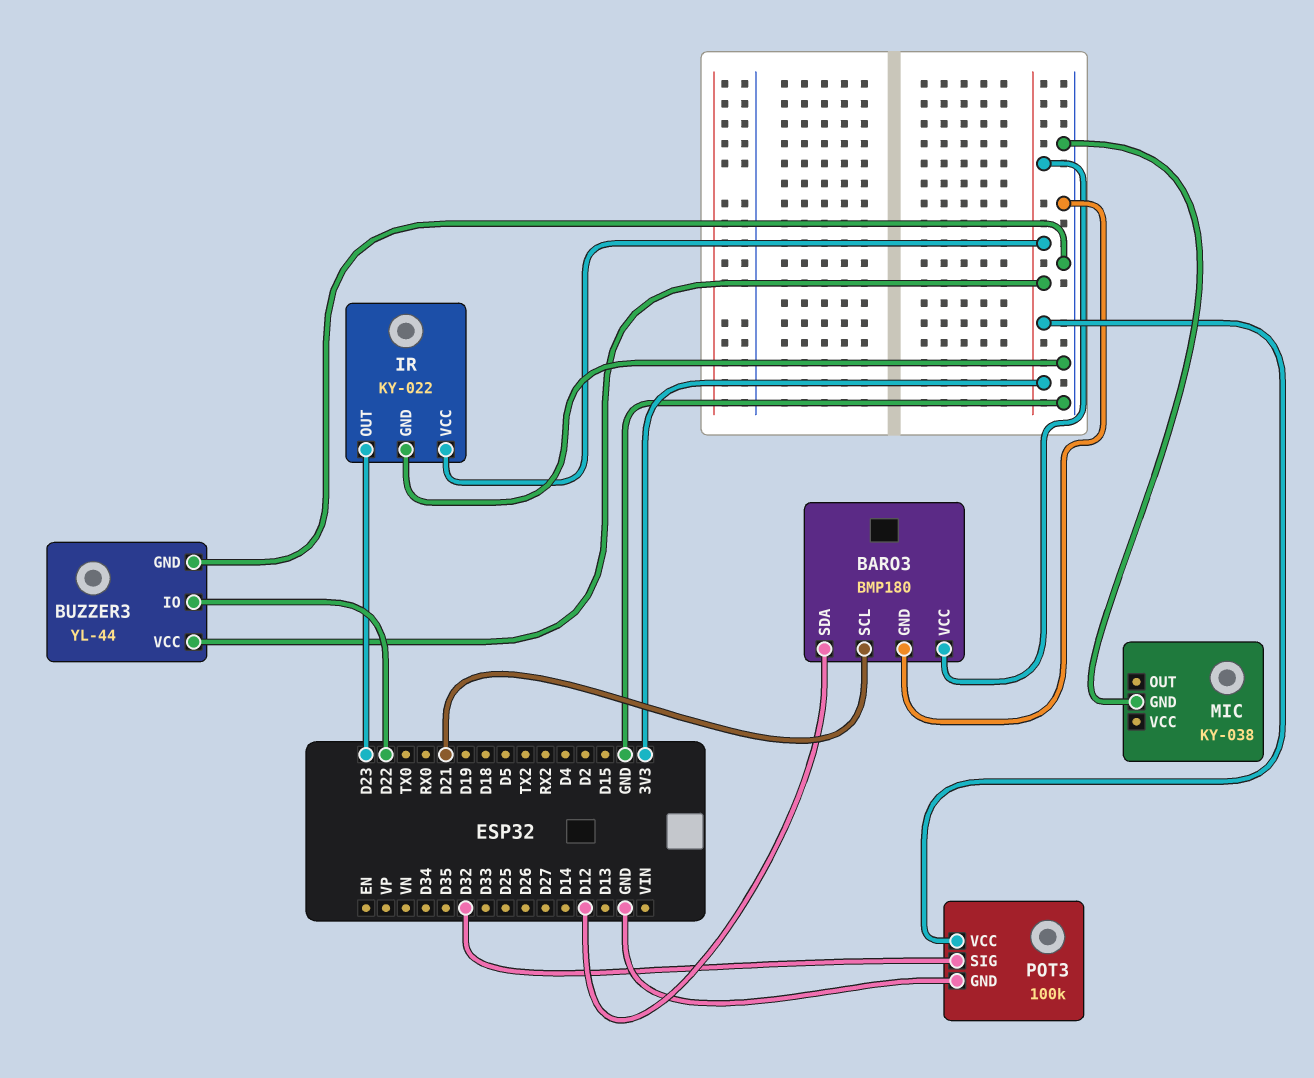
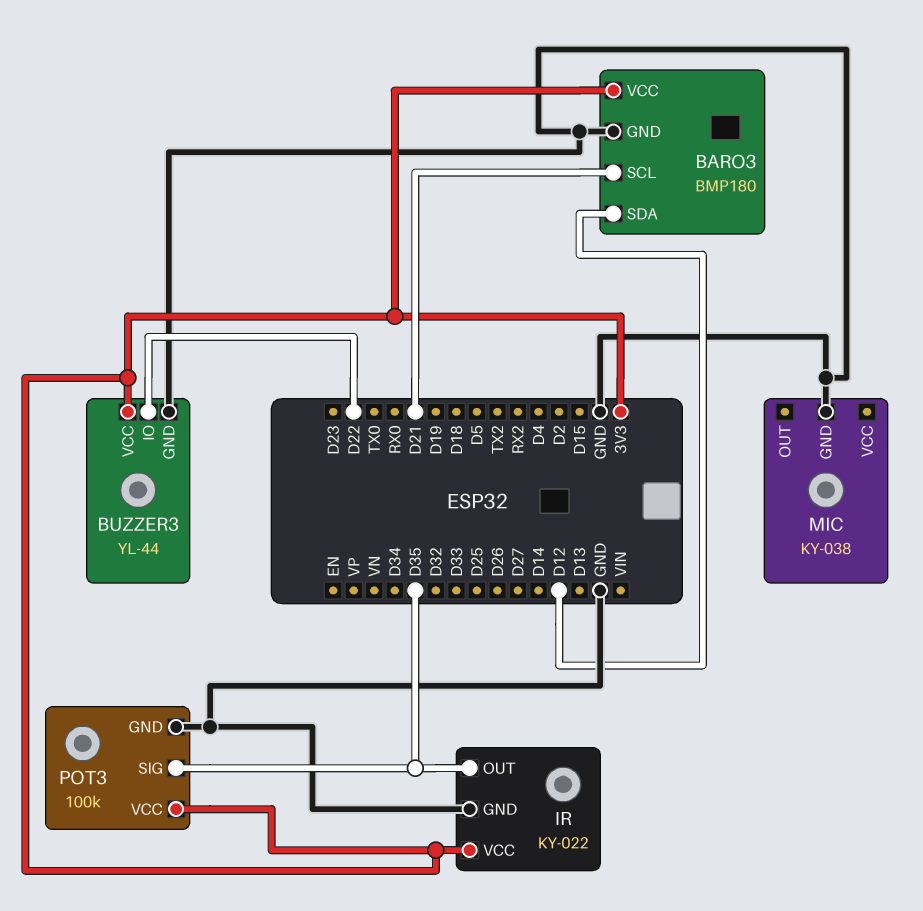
IR pin OUT: D23 -> D35
POT3 pin SIG: D32 -> D35

